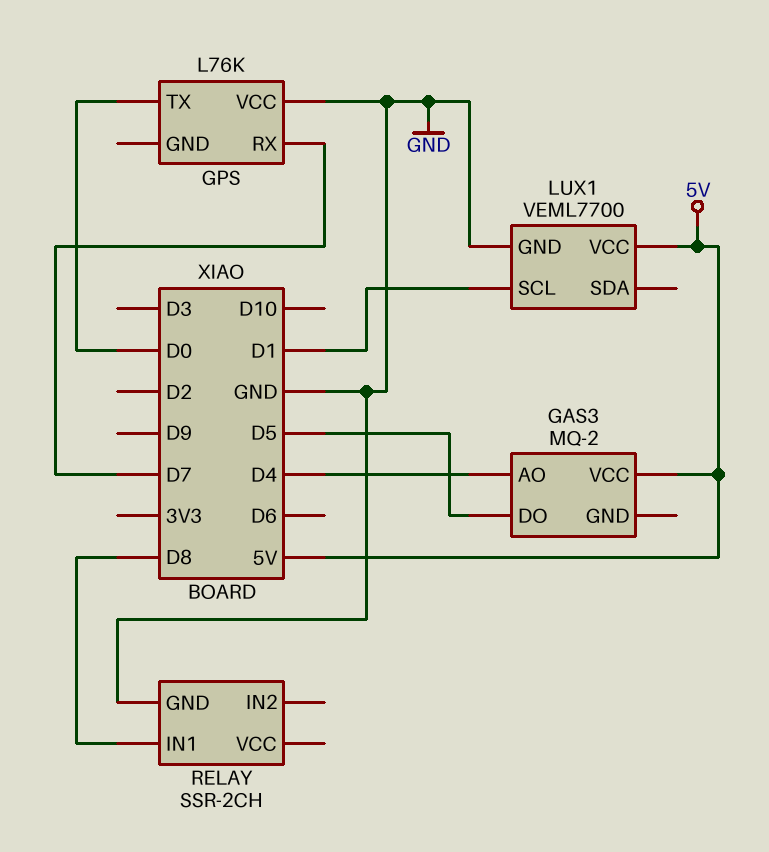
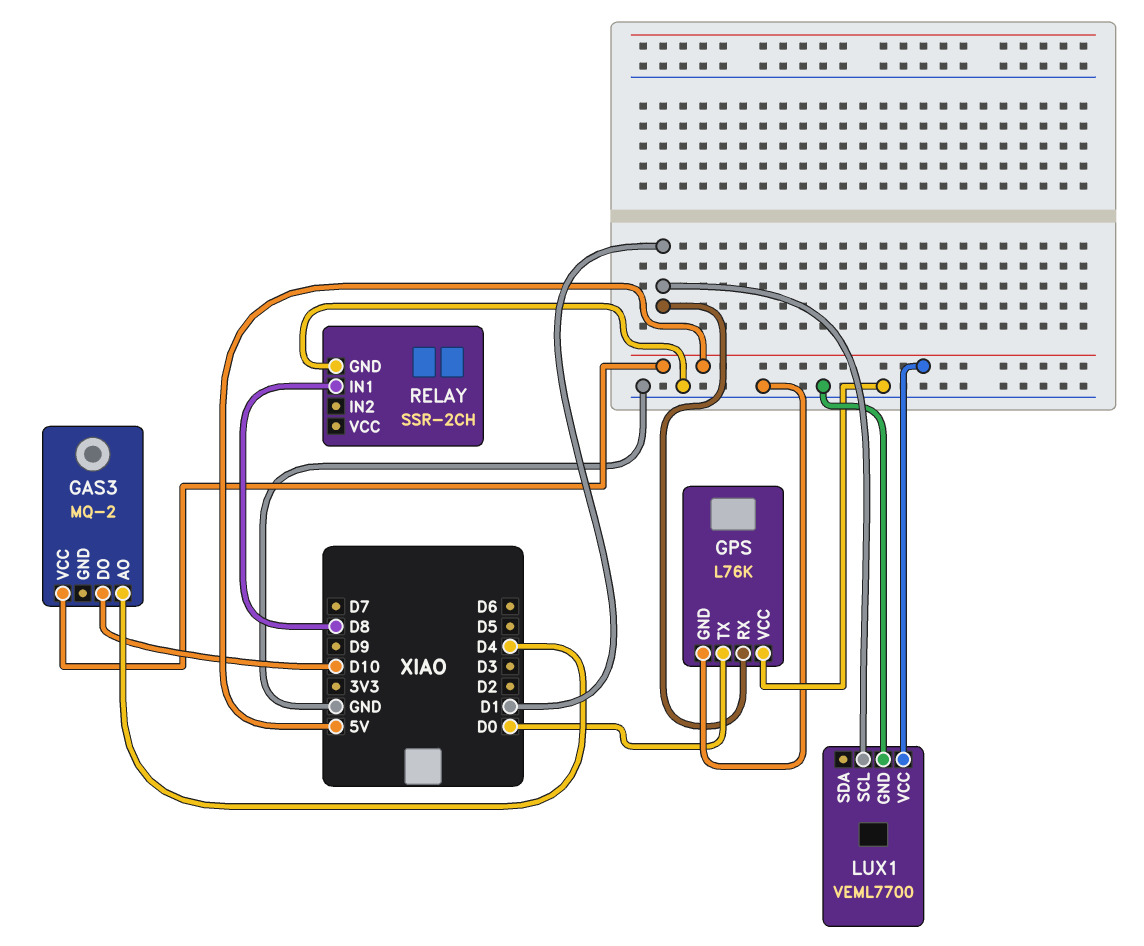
GAS3 pin DO: D5 -> D10
GPS pin GND: none -> GND
GPS pin RX: D7 -> D1

